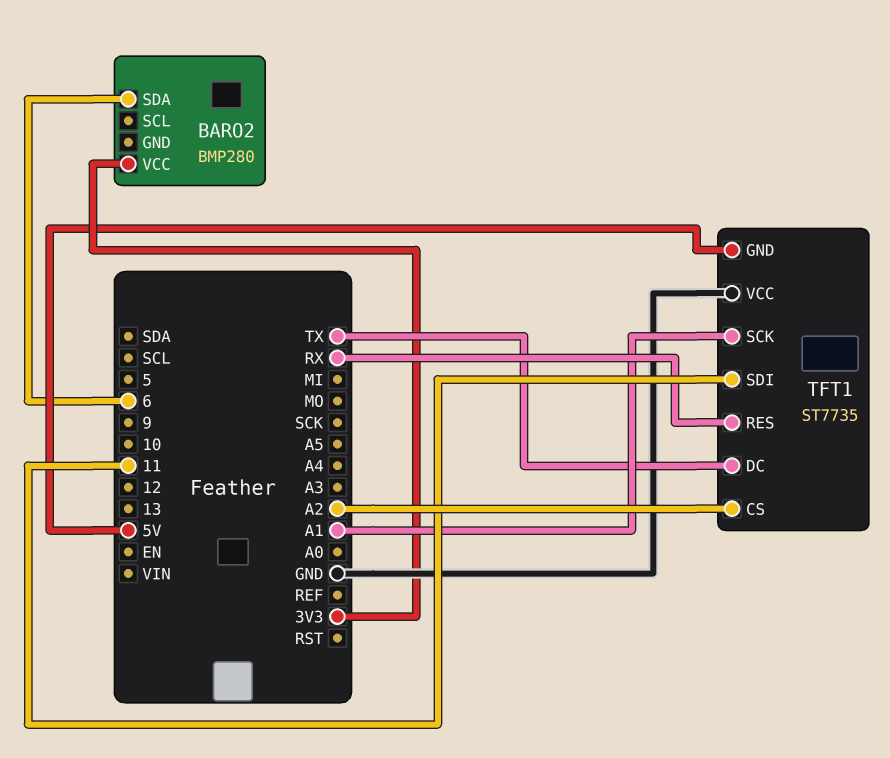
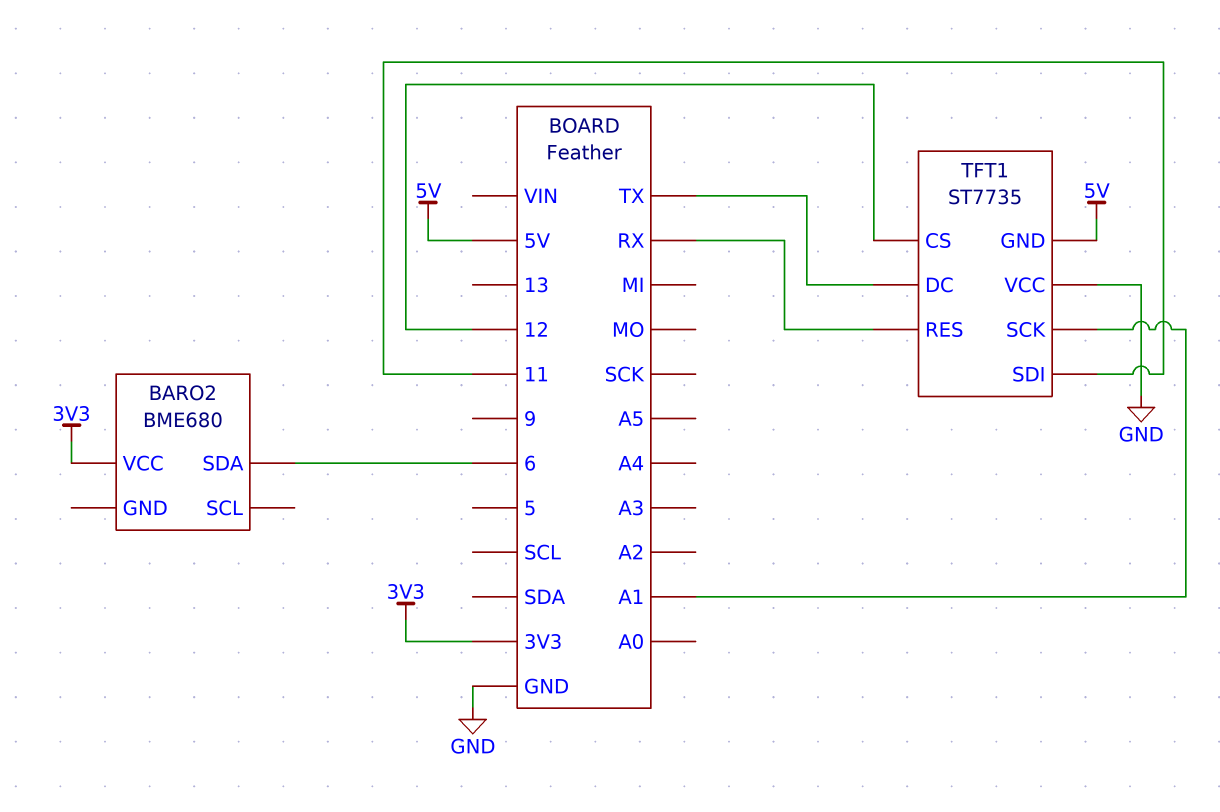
BARO2: BMP280 -> BME680
TFT1 pin CS: A2 -> 12

